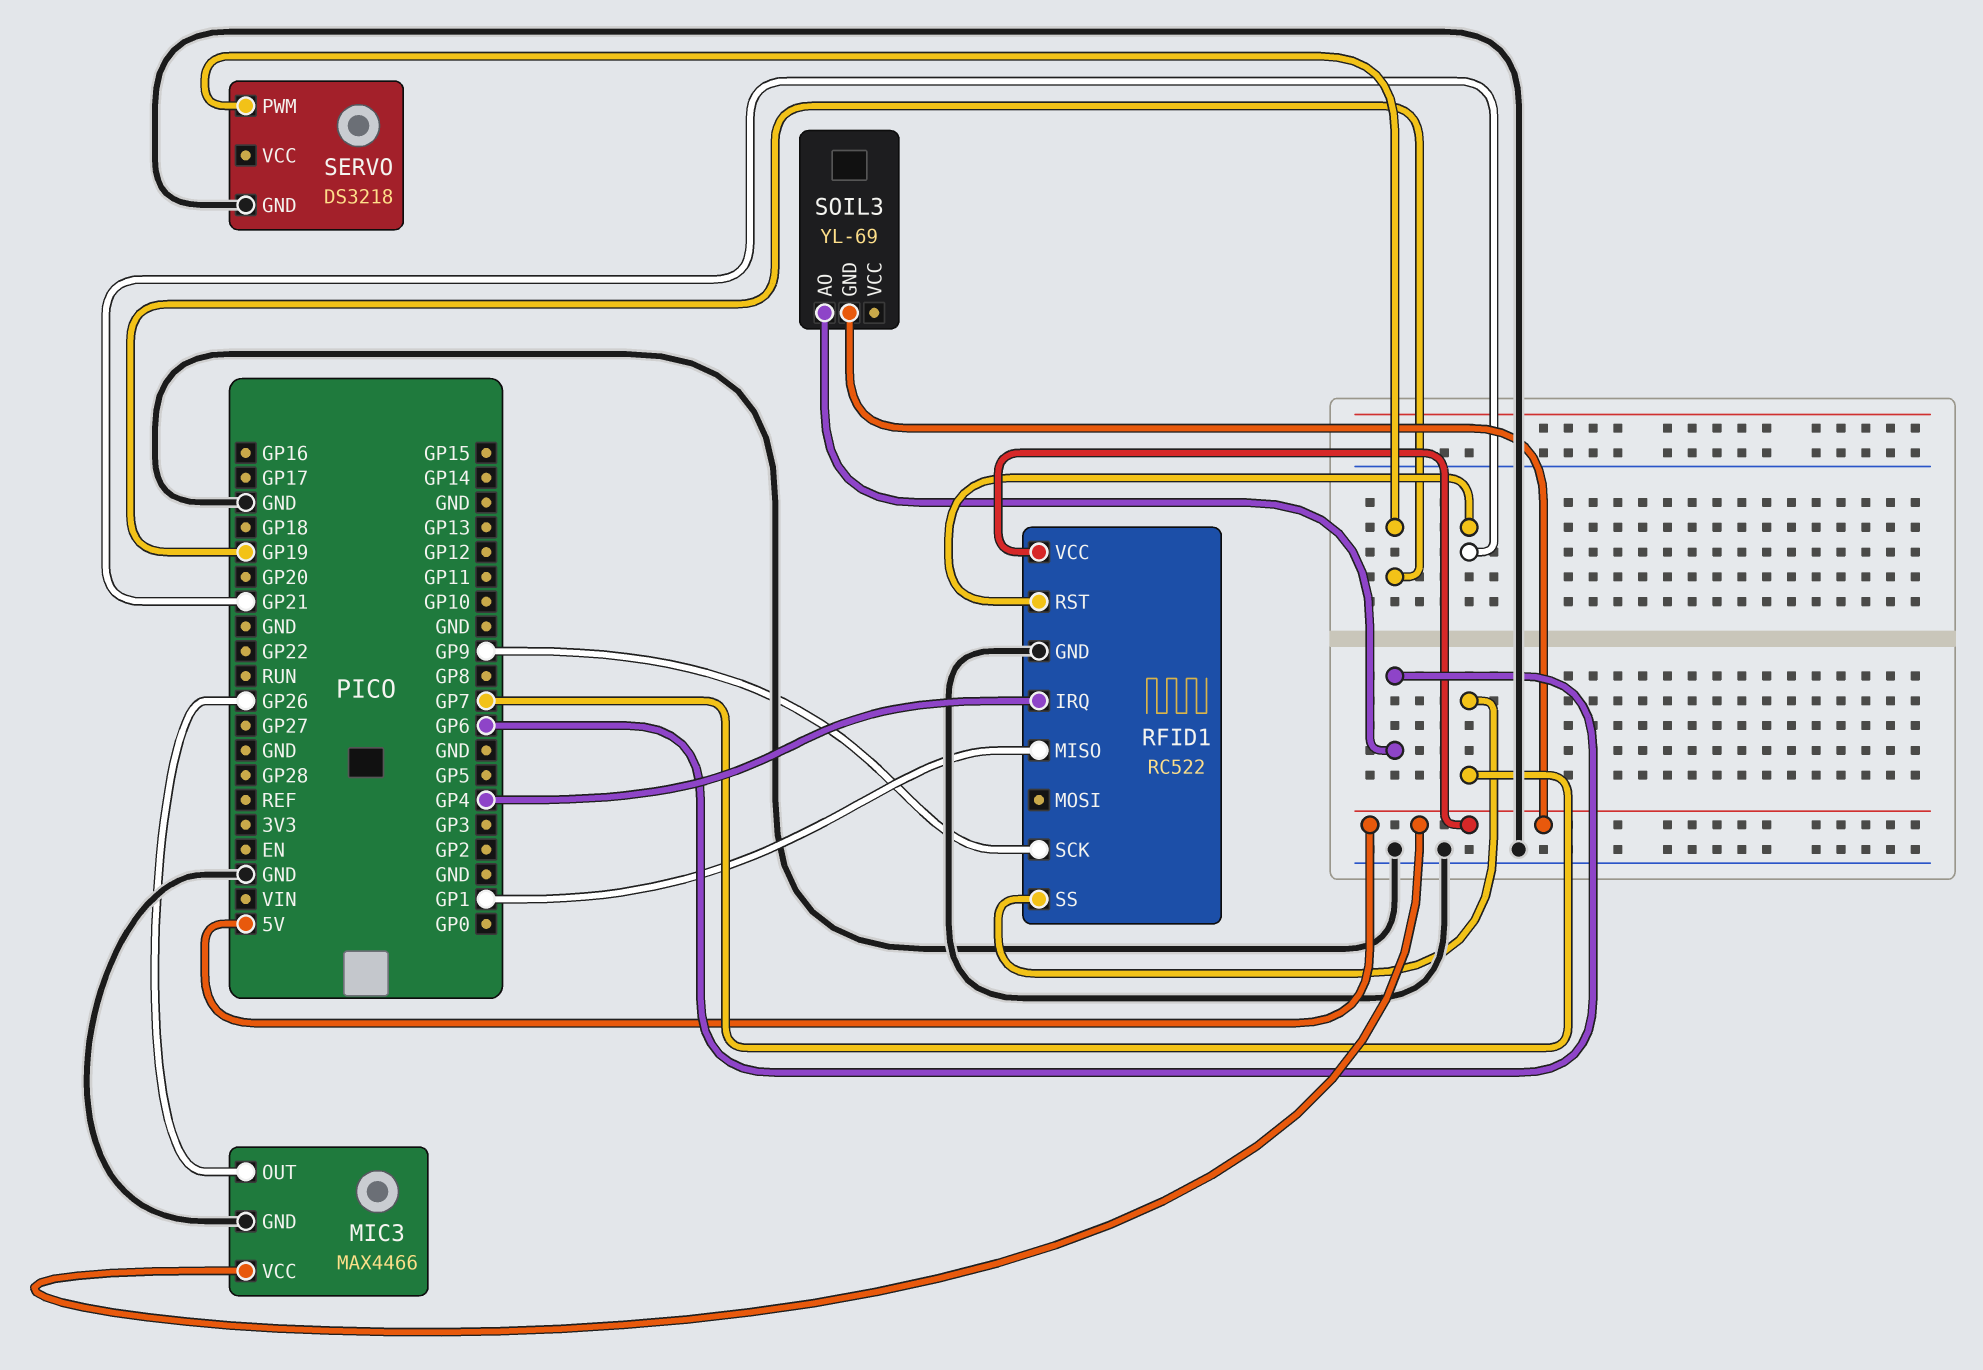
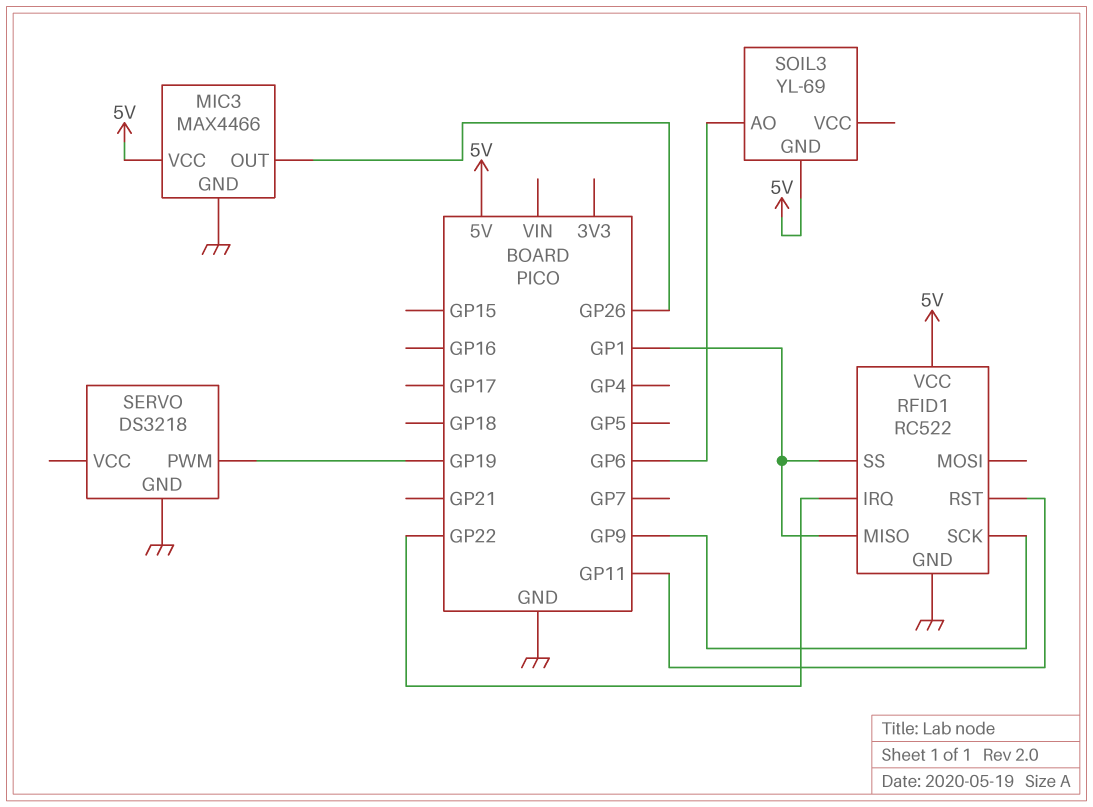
RFID1 pin IRQ: GP4 -> GP22
RFID1 pin RST: GP21 -> GP11
RFID1 pin SS: GP7 -> GP1

